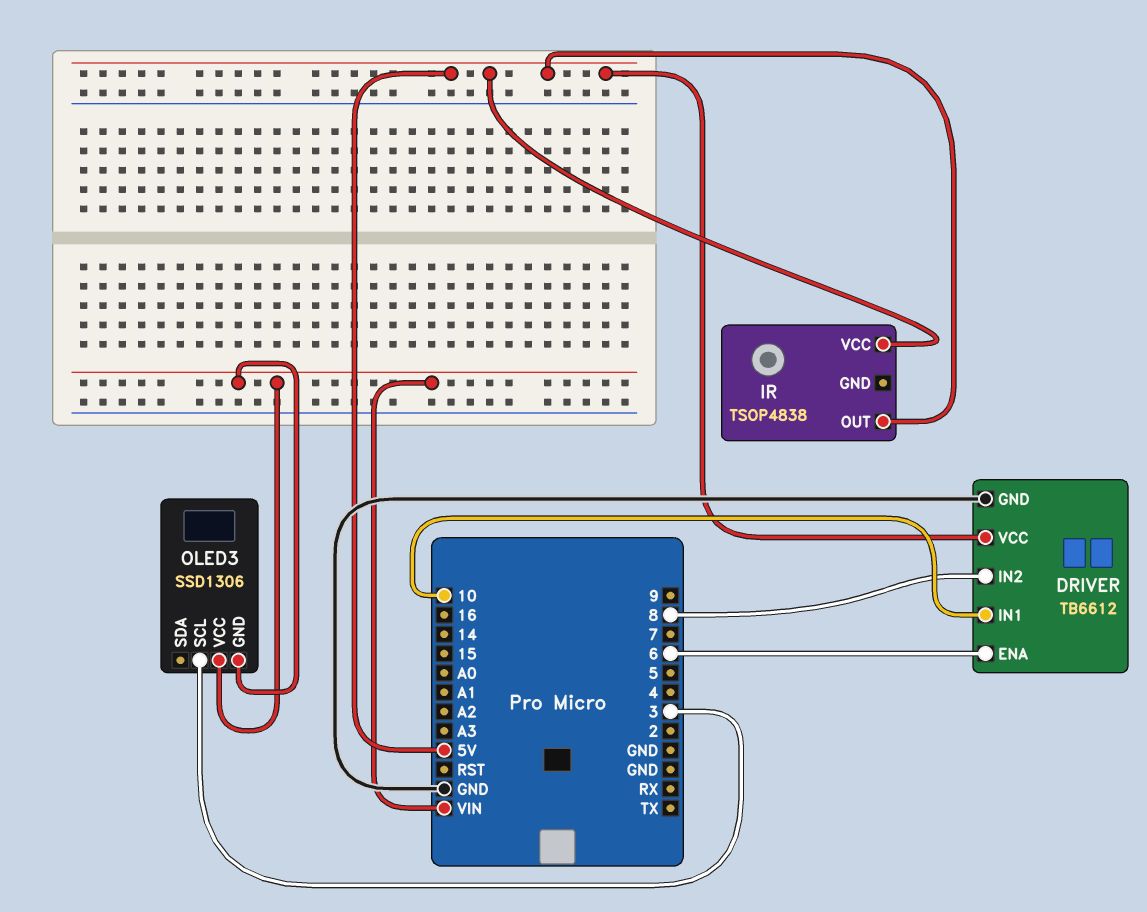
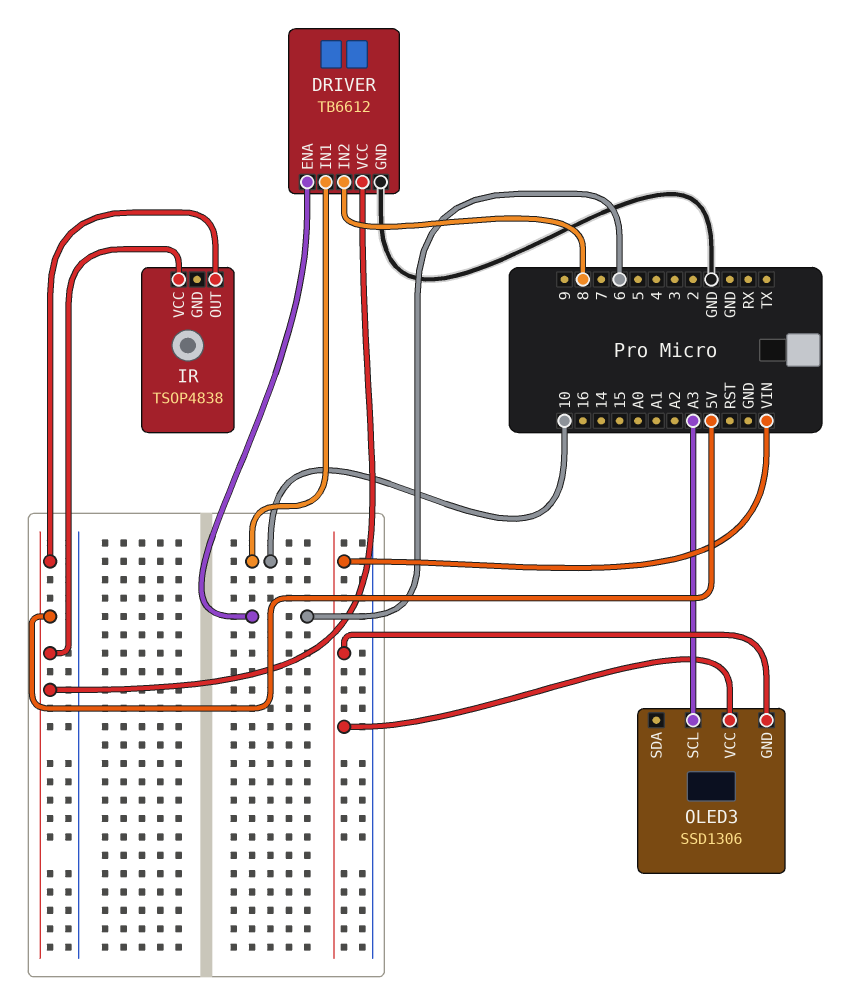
OLED3 pin SCL: 3 -> A3

